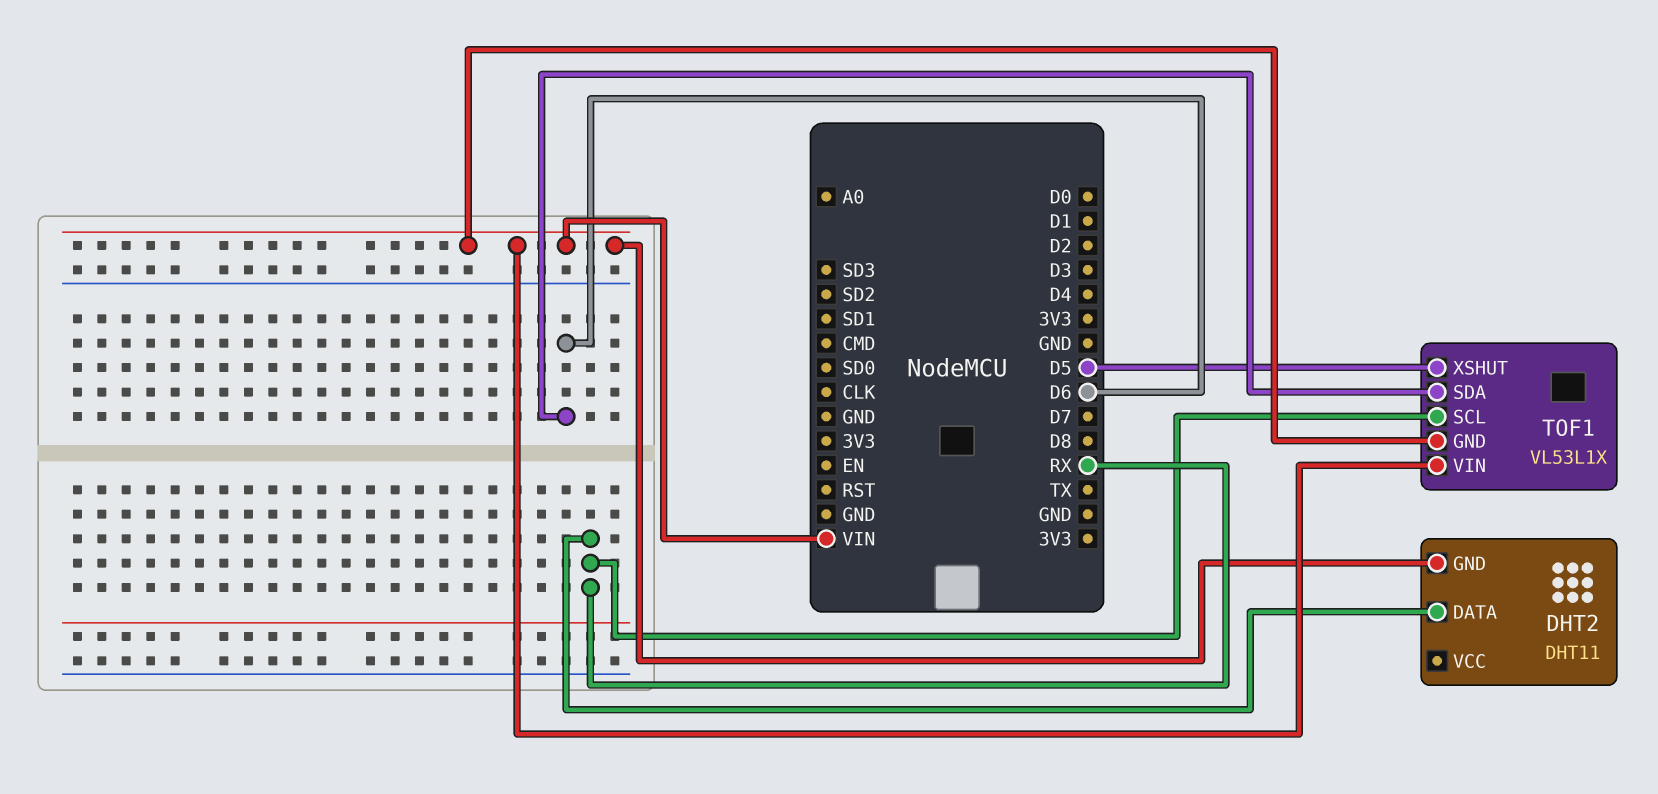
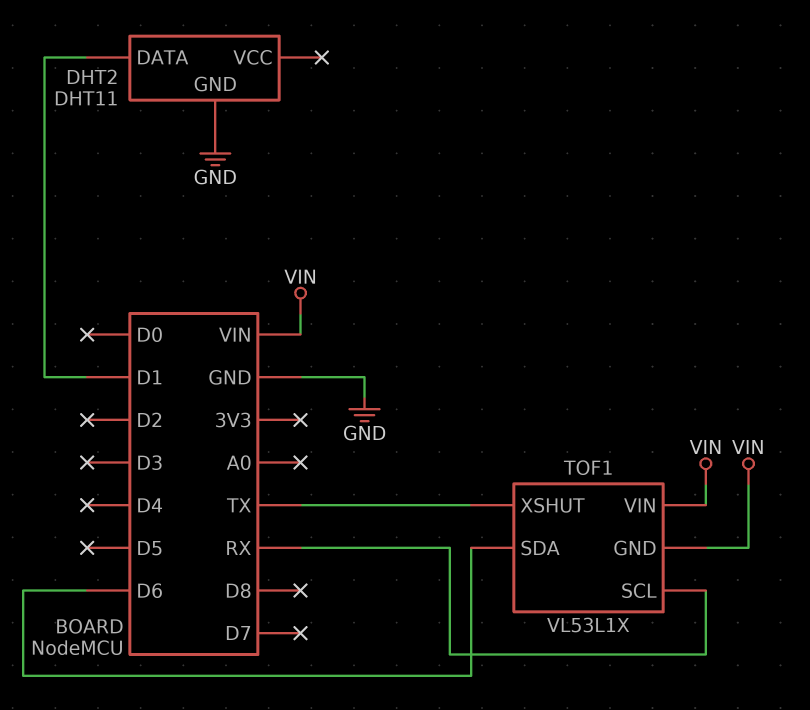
DHT2 pin DATA: RX -> D1
DHT2 pin GND: VIN -> GND
TOF1 pin XSHUT: D5 -> TX

